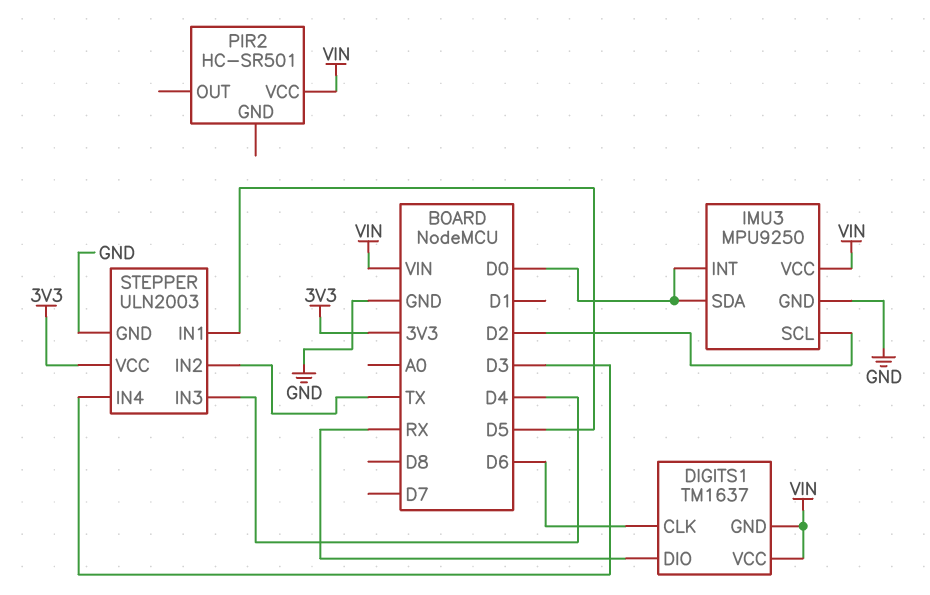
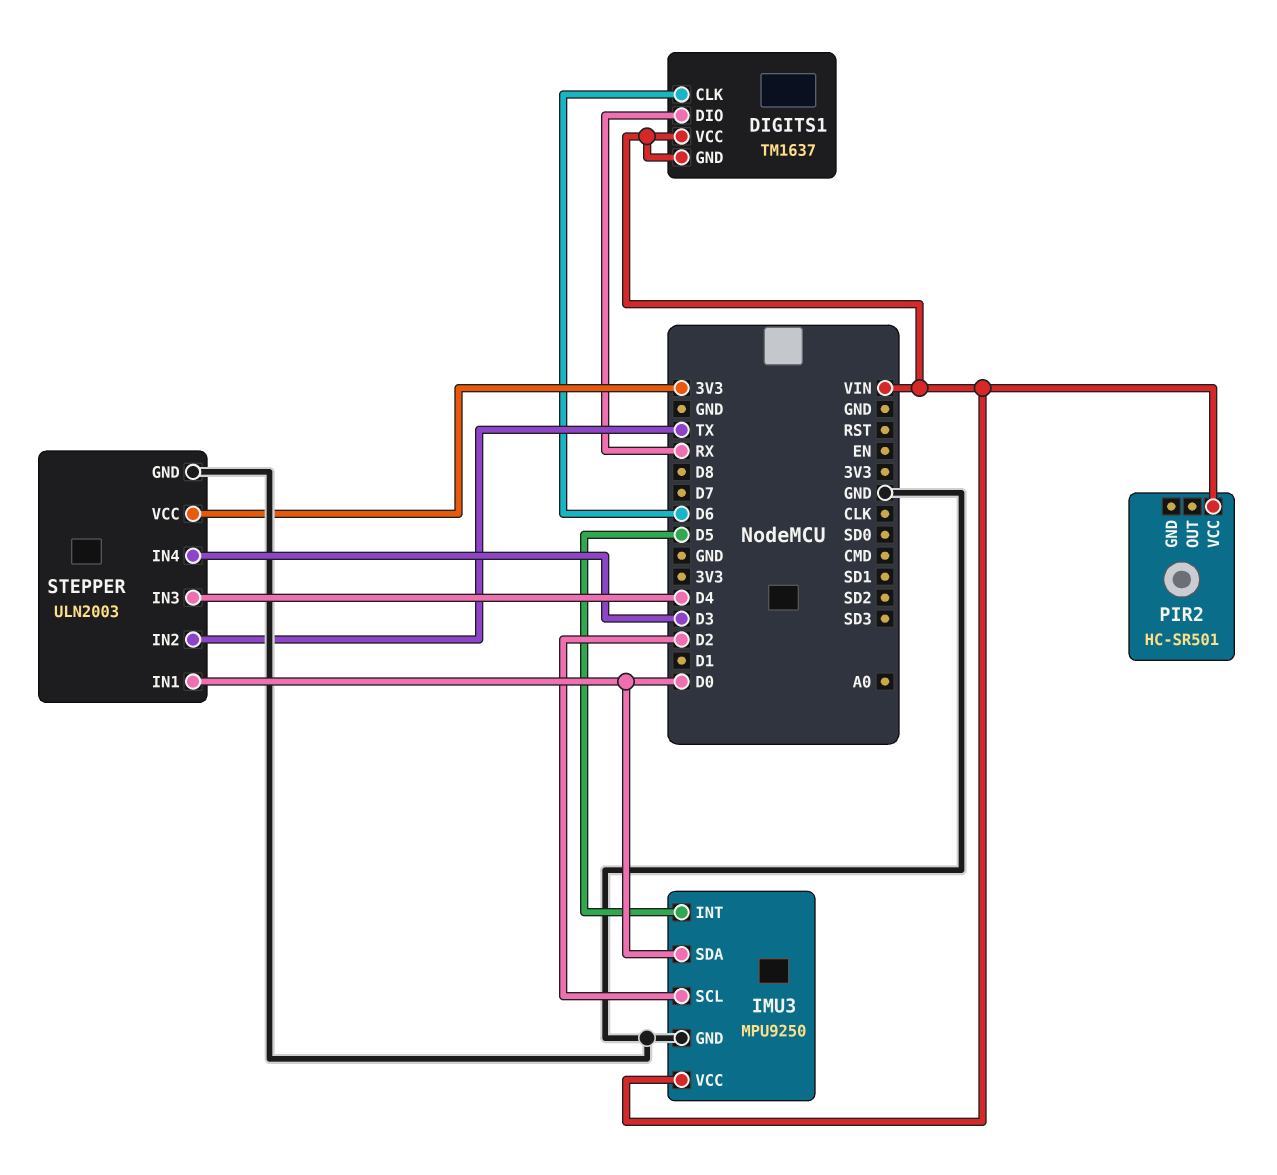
IMU3 pin INT: D0 -> D5
STEPPER pin IN1: D5 -> D0

